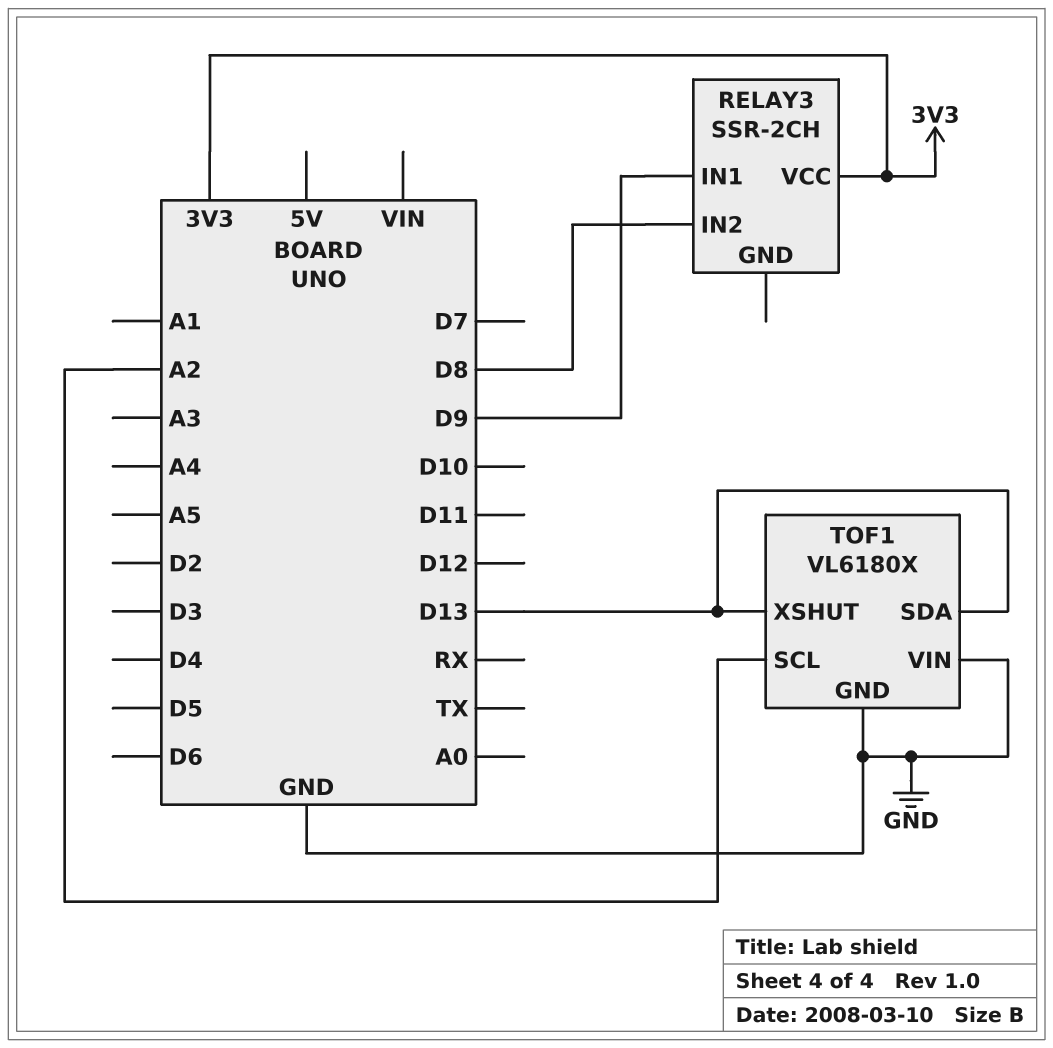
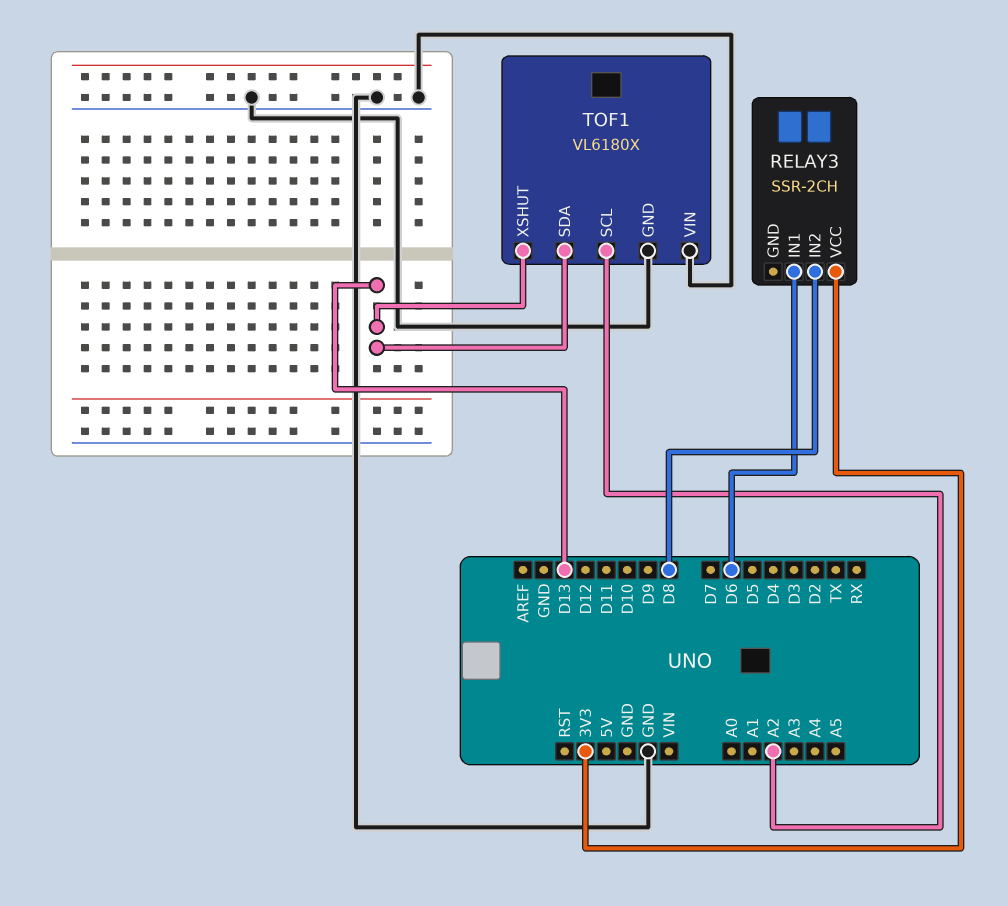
RELAY3 pin IN1: D9 -> D6

